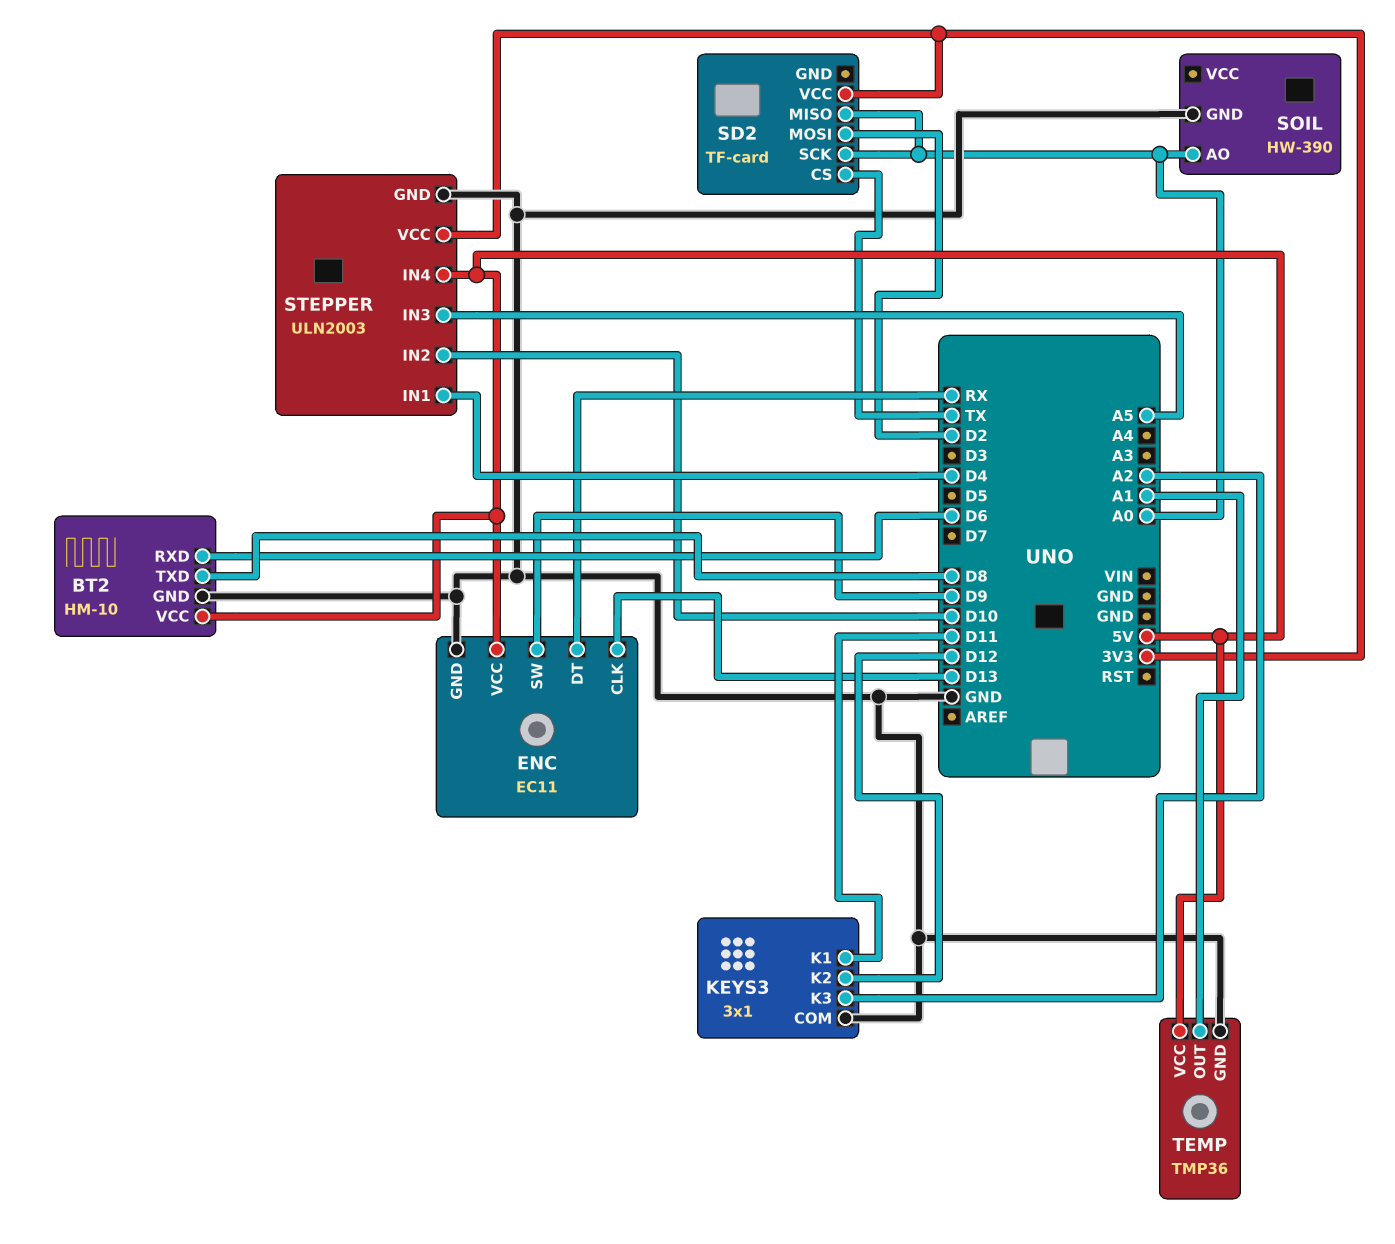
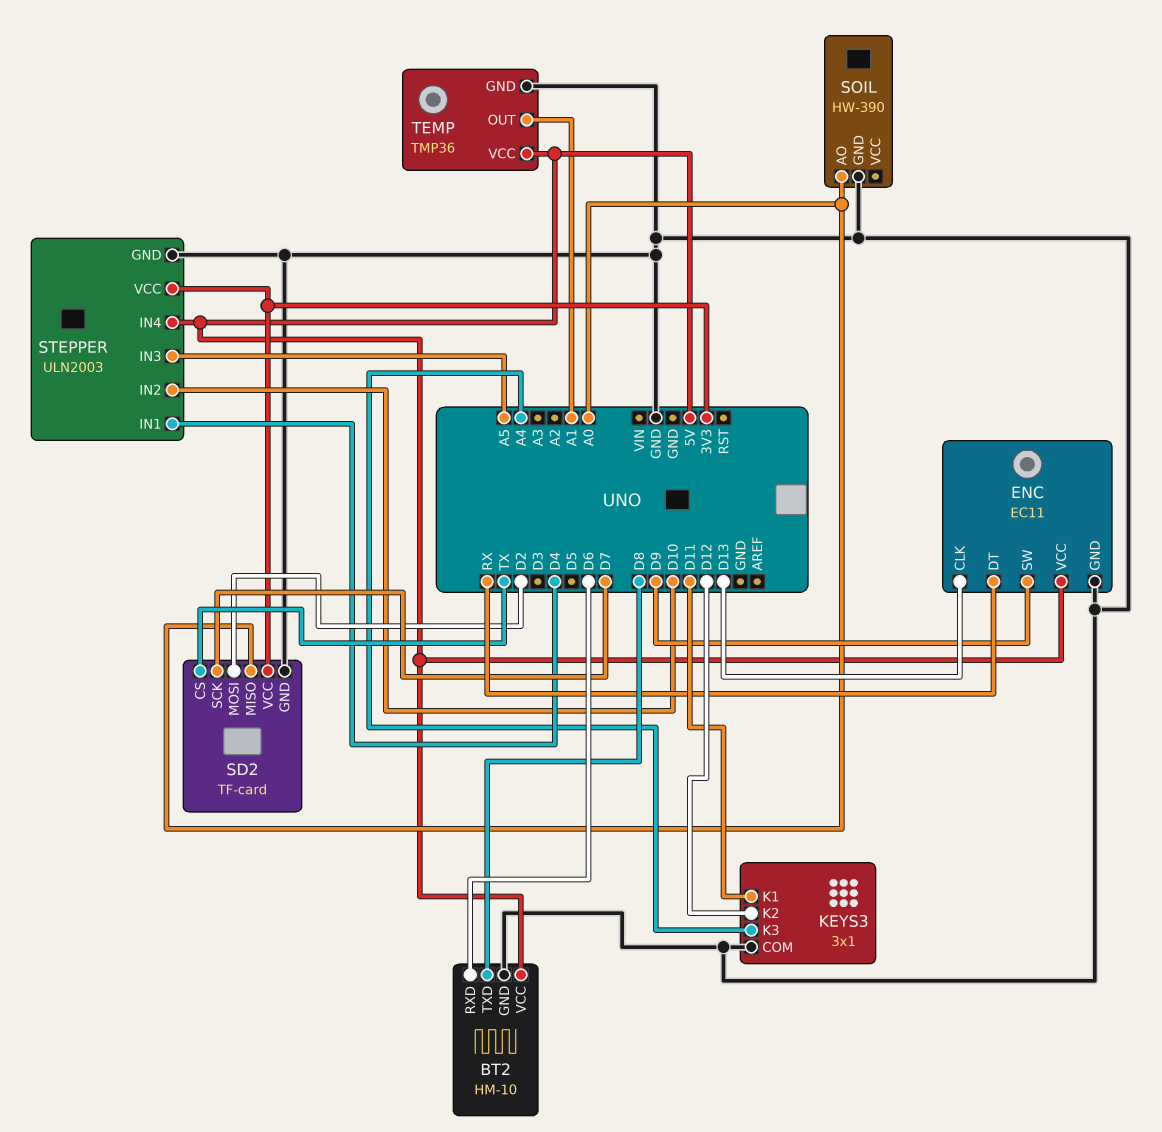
KEYS3 pin K3: A2 -> A4
SD2 pin GND: none -> GND
SD2 pin SCK: A0 -> D7

